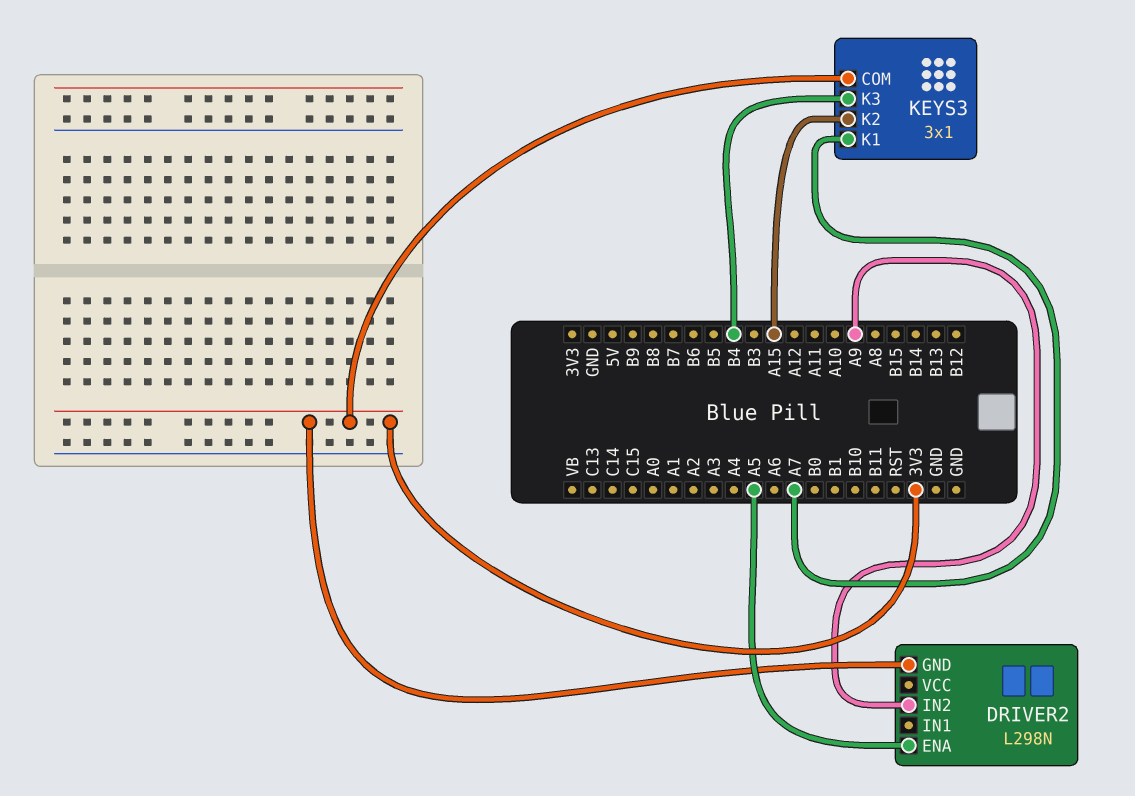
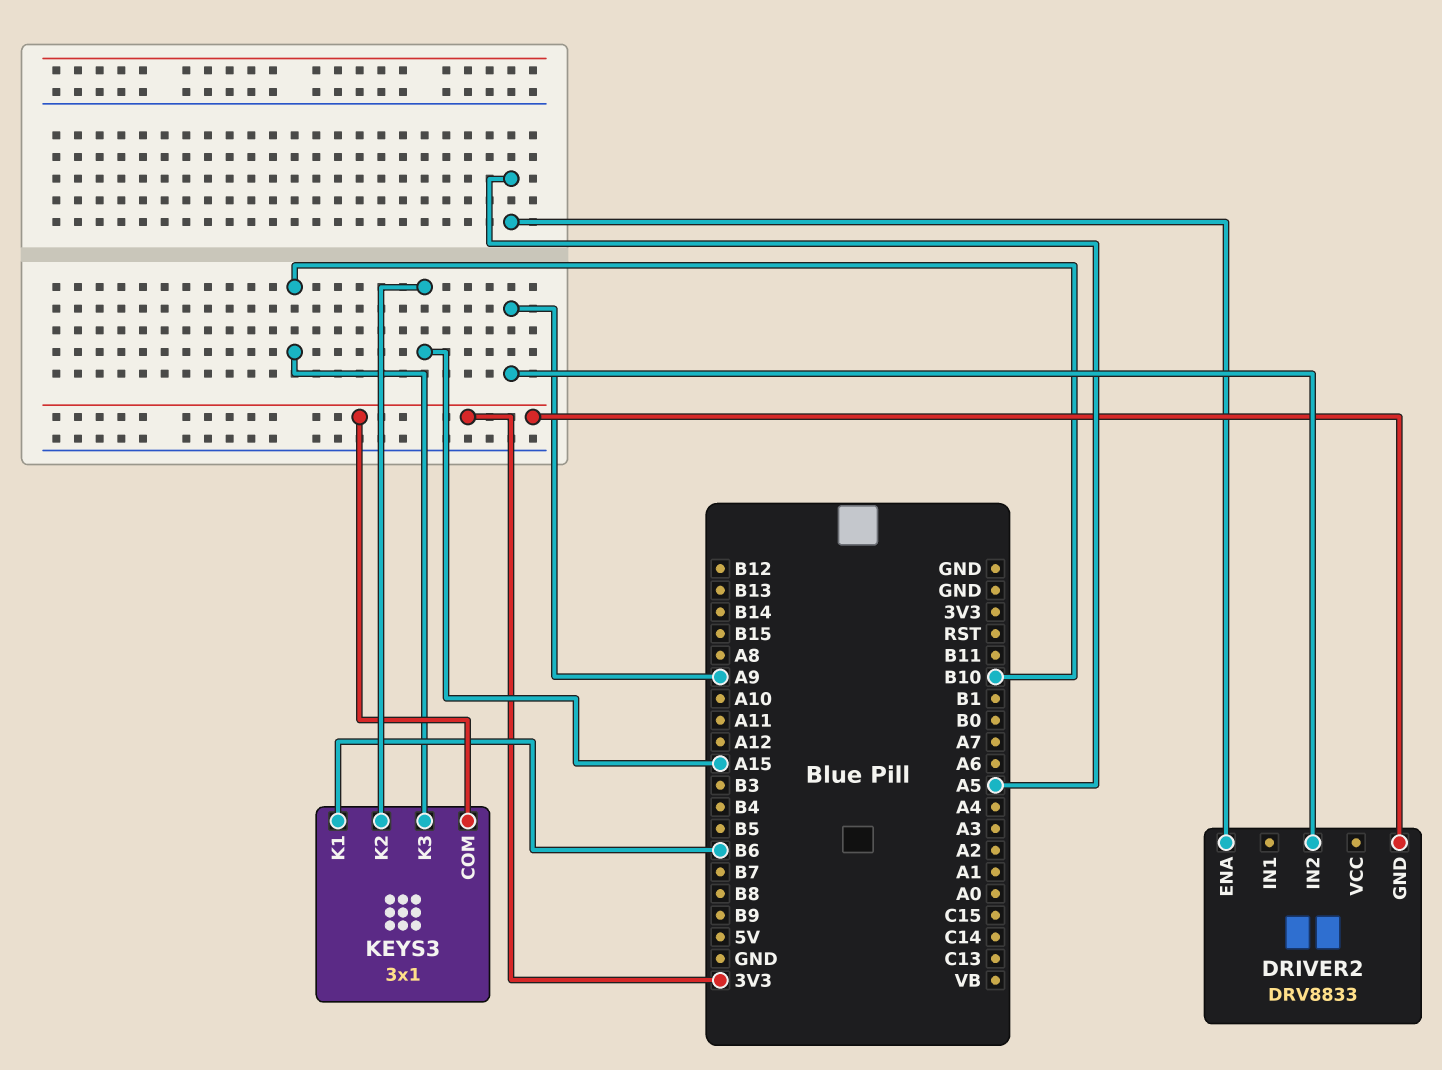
DRIVER2: L298N -> DRV8833
KEYS3 pin K1: A7 -> B6
KEYS3 pin K3: B4 -> B10

